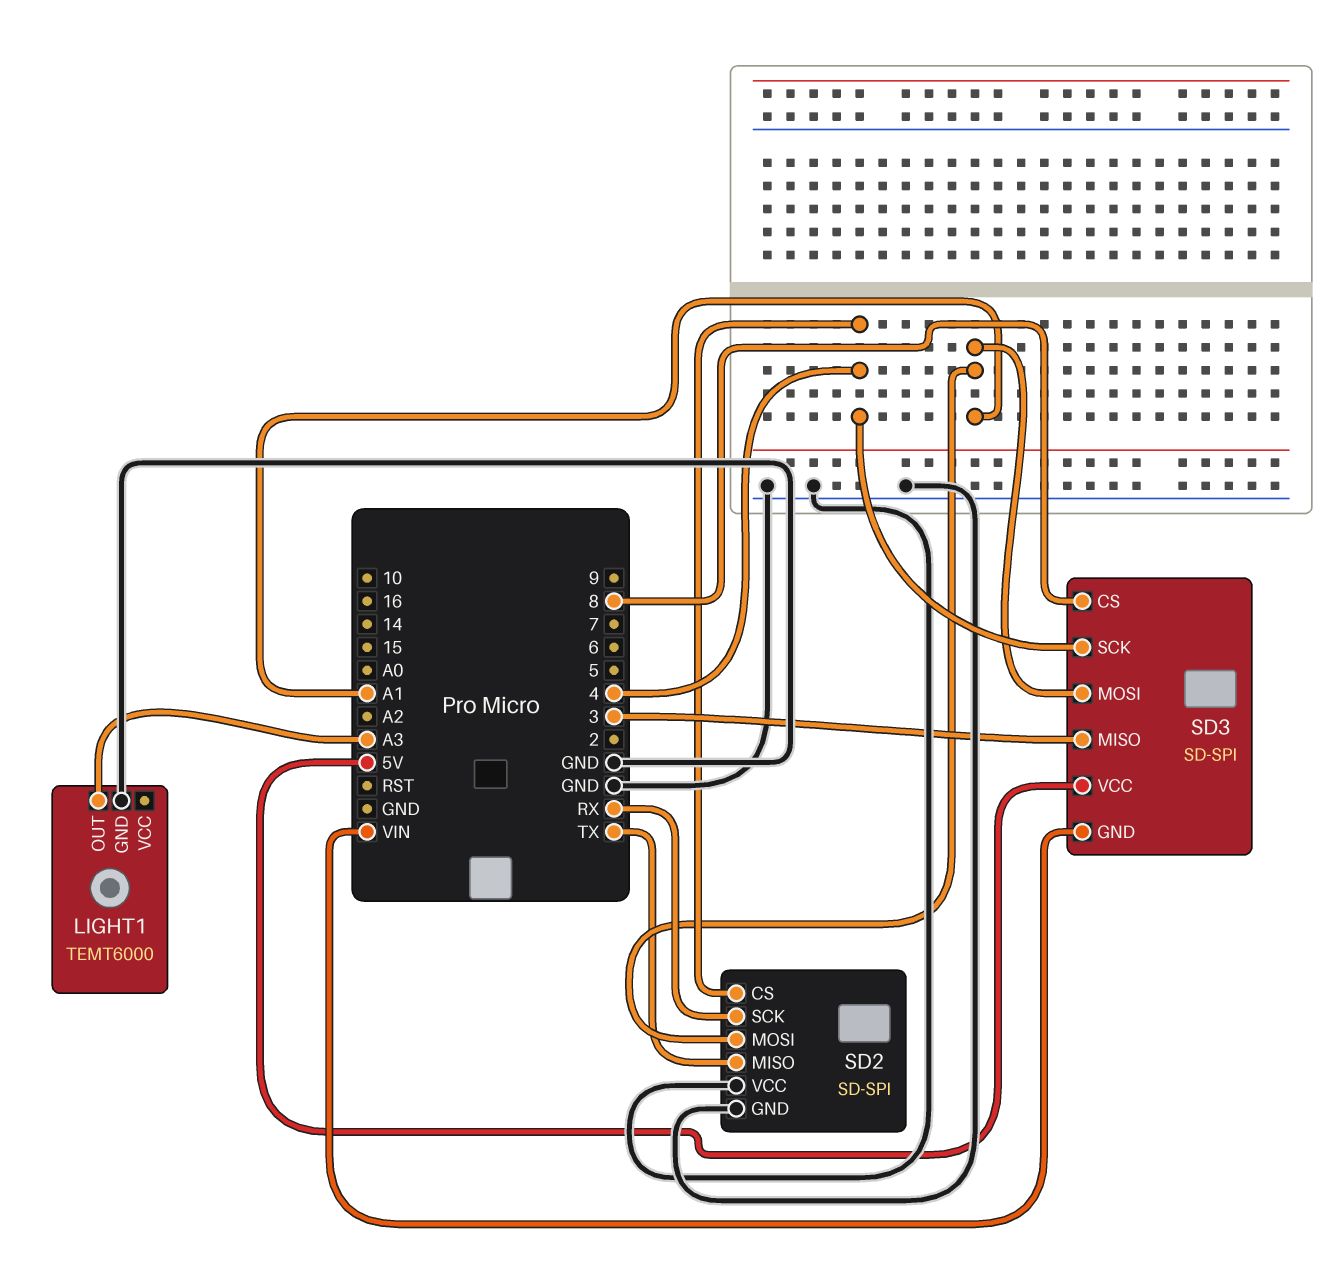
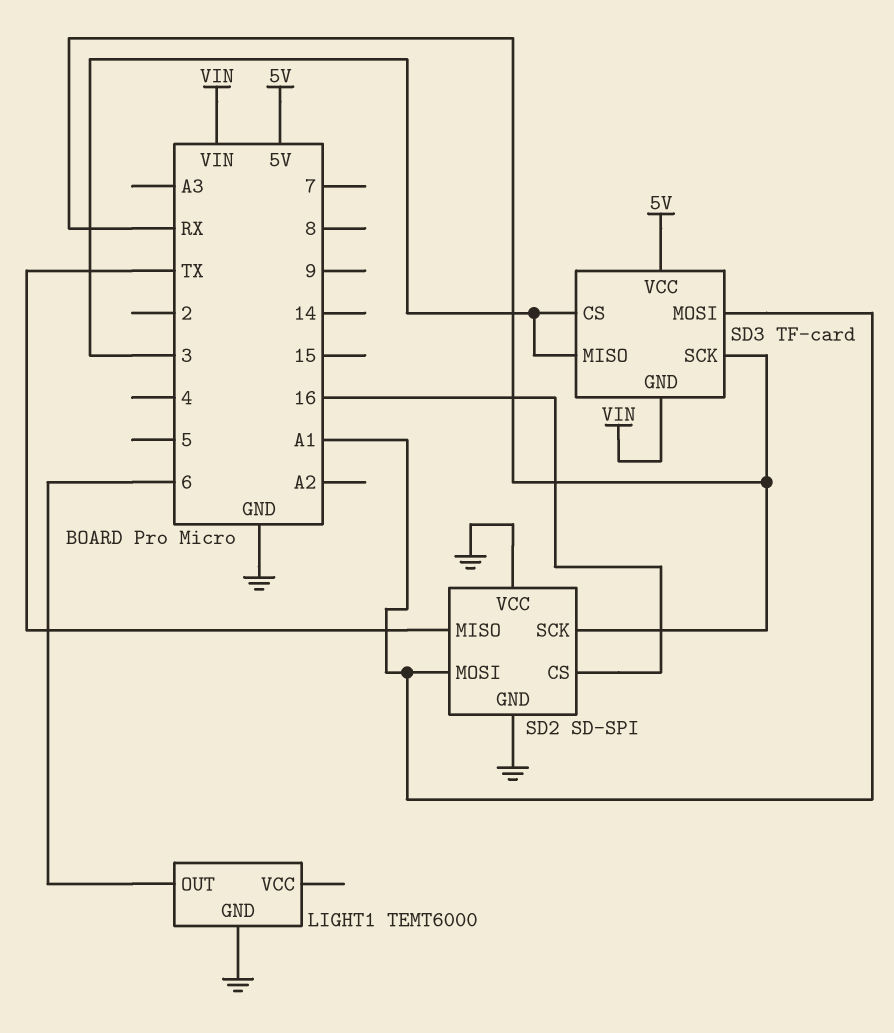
LIGHT1 pin OUT: A3 -> 6
SD2 pin CS: 4 -> 16
SD3: SD-SPI -> TF-card
SD3 pin CS: 8 -> 3
SD3 pin SCK: 4 -> RX

